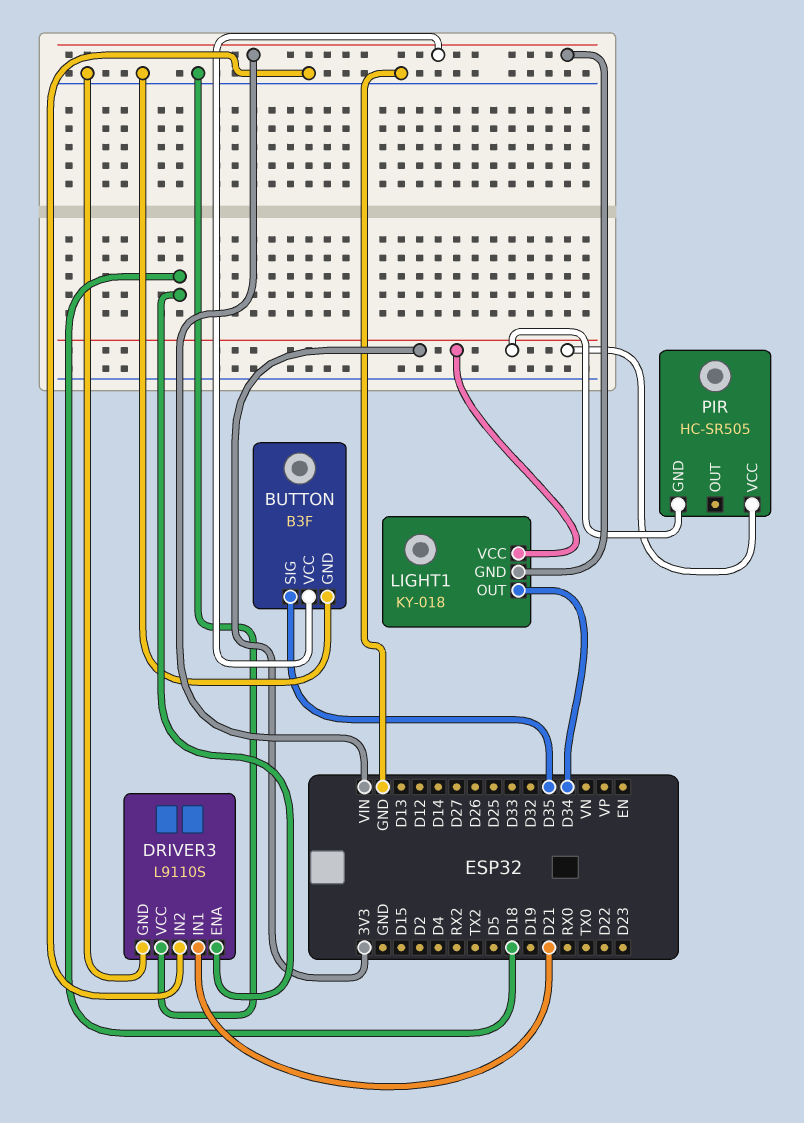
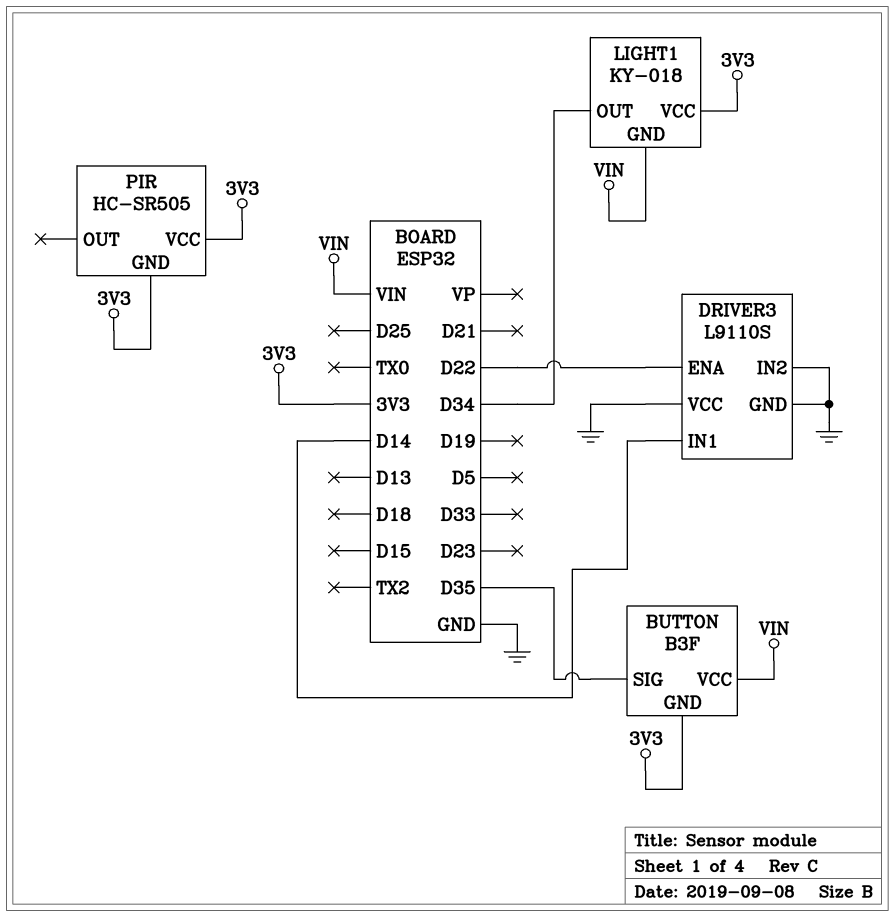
BUTTON pin GND: GND -> 3V3
DRIVER3 pin ENA: D18 -> D22
DRIVER3 pin IN1: D21 -> D14

